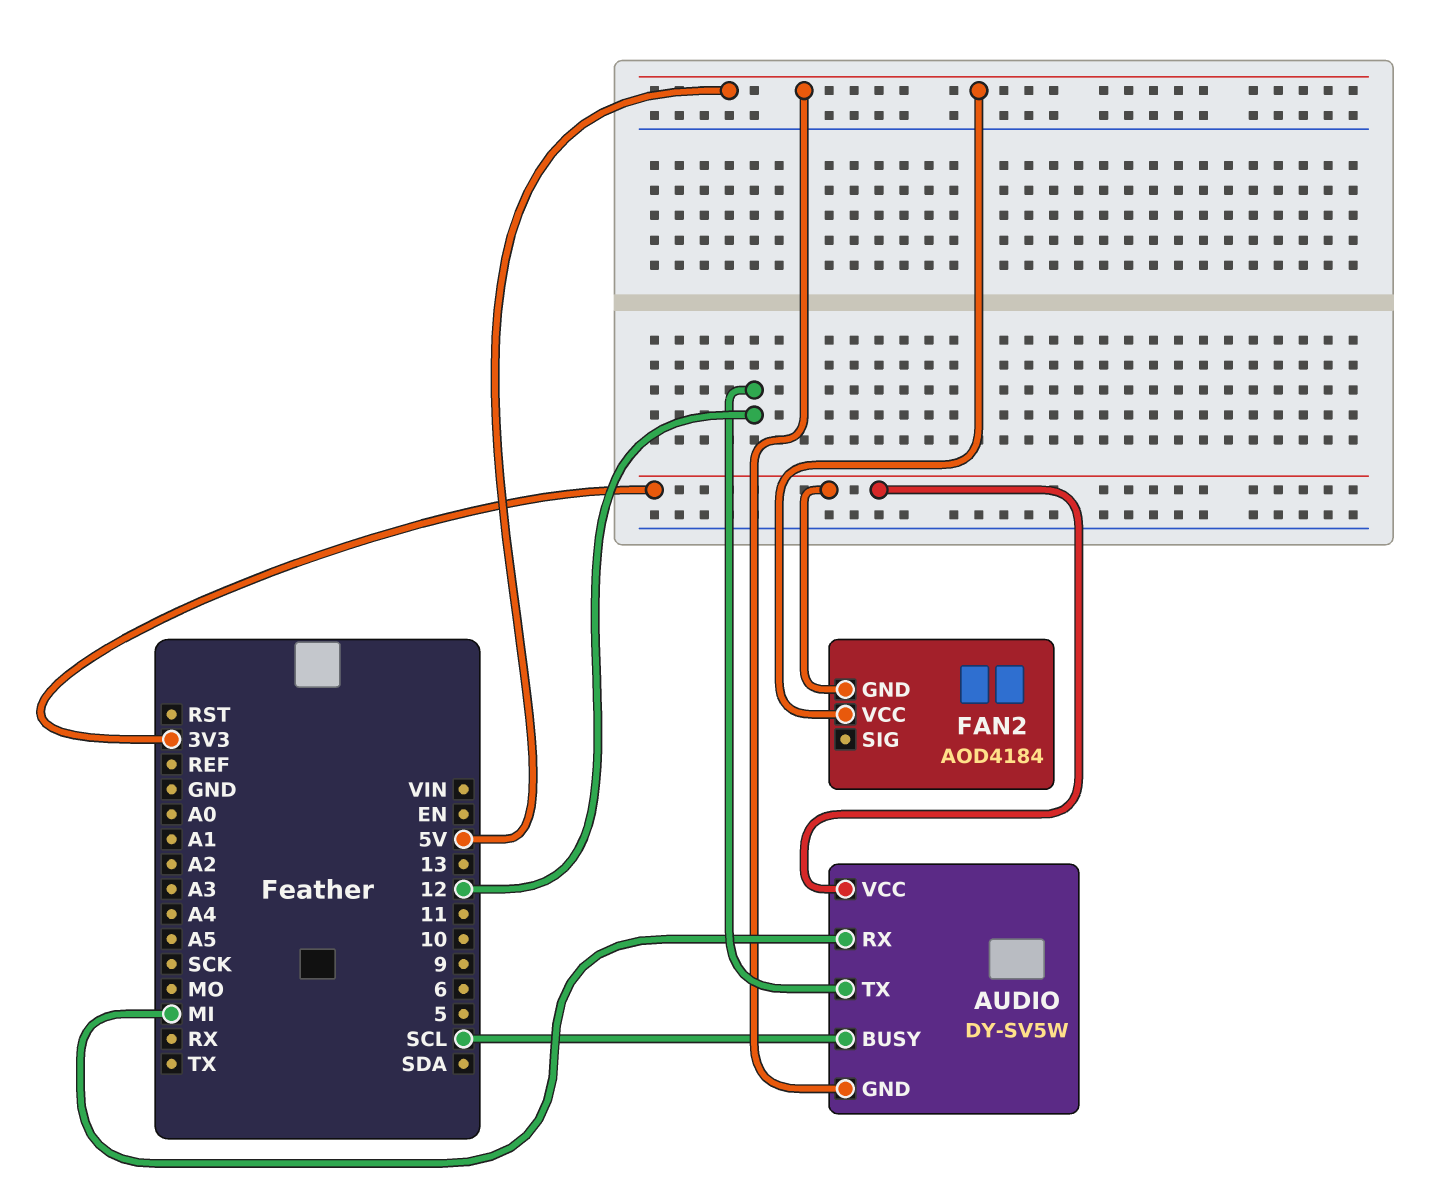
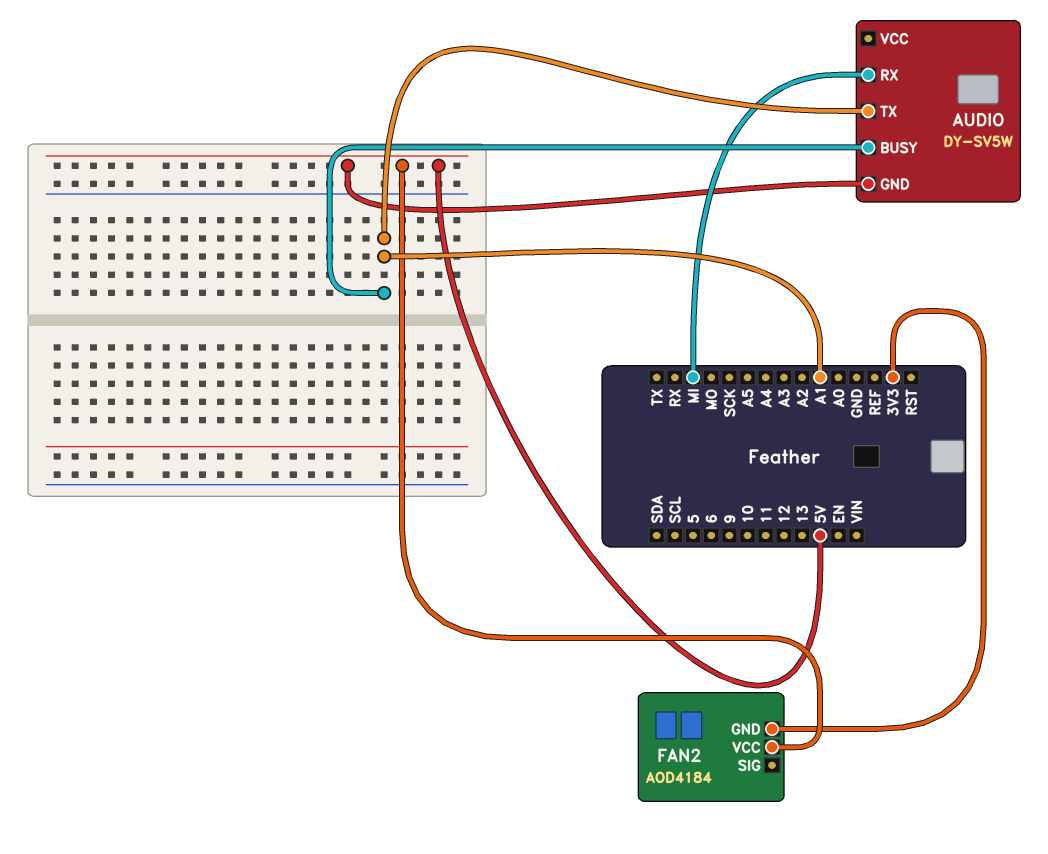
AUDIO pin BUSY: SCL -> A1
AUDIO pin TX: 12 -> A1
AUDIO pin VCC: 3V3 -> none

